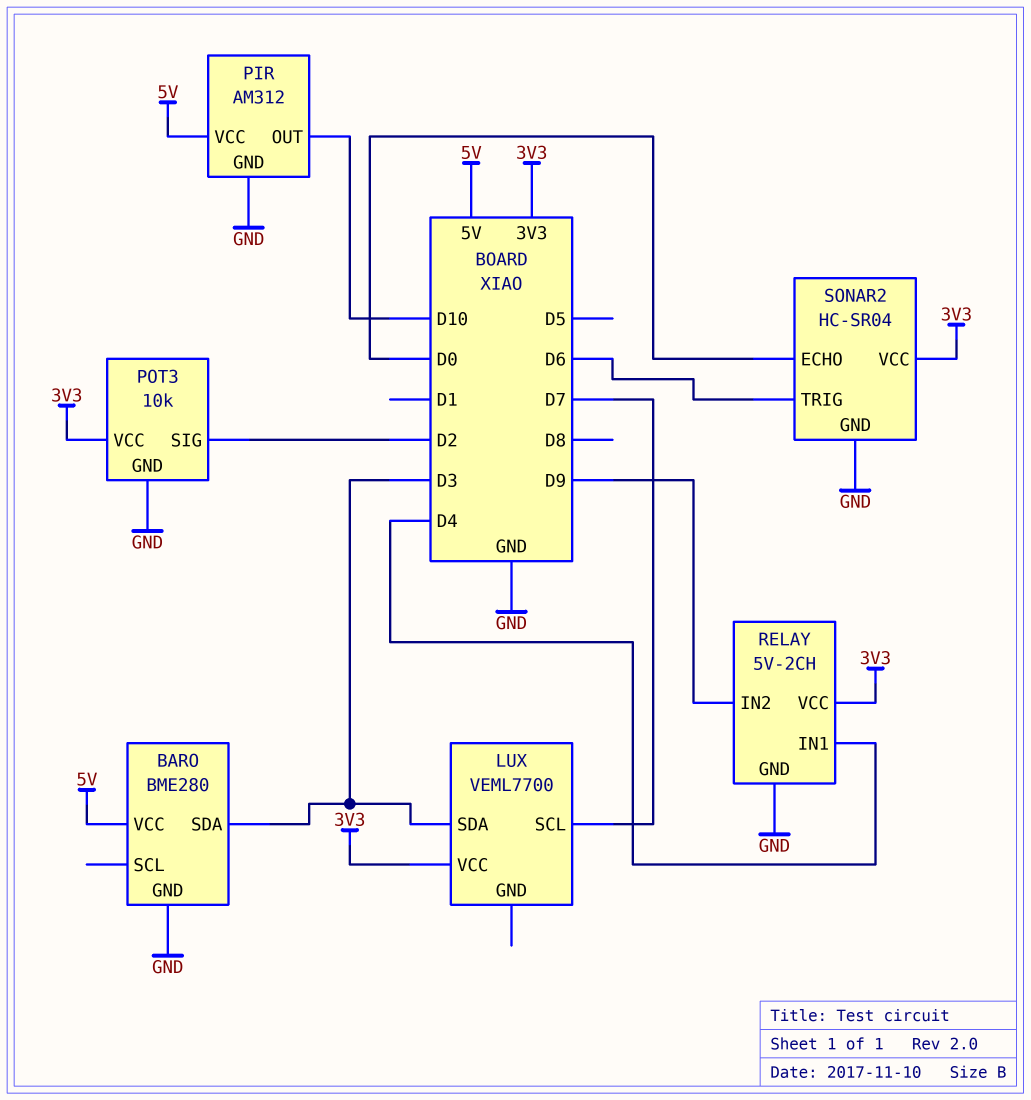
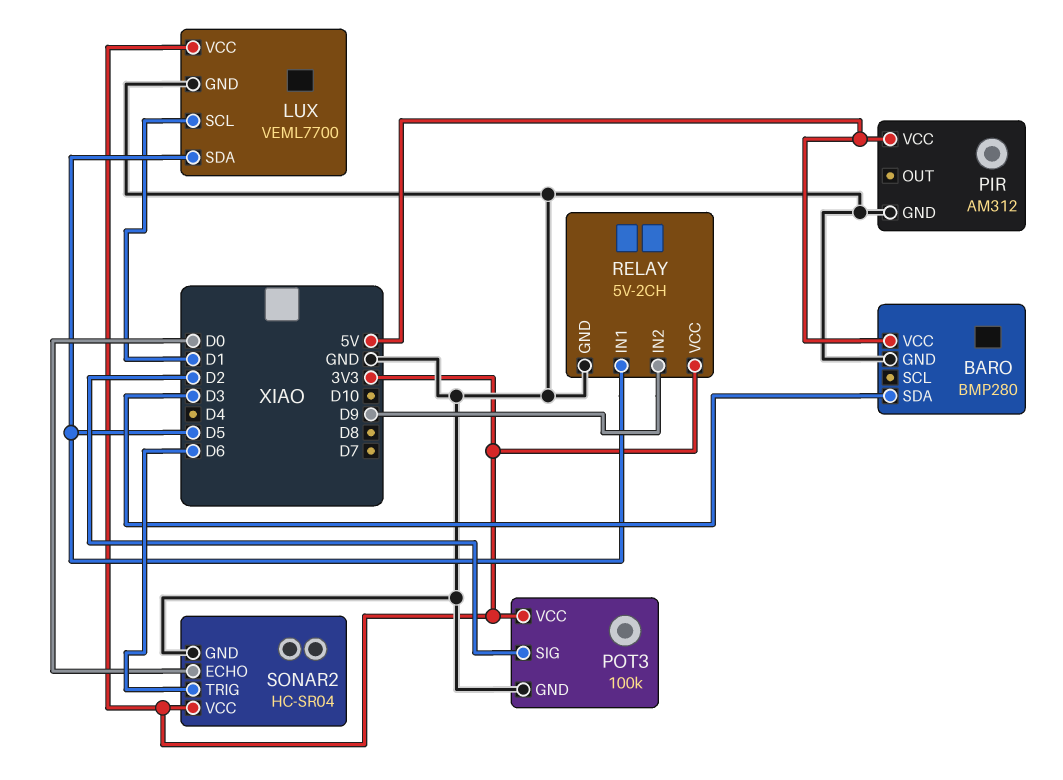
BARO: BME280 -> BMP280
LUX pin GND: none -> GND
LUX pin SCL: D7 -> D1
LUX pin SDA: D3 -> D5
PIR pin OUT: D10 -> none
POT3: 10k -> 100k
RELAY pin IN1: D4 -> D5

